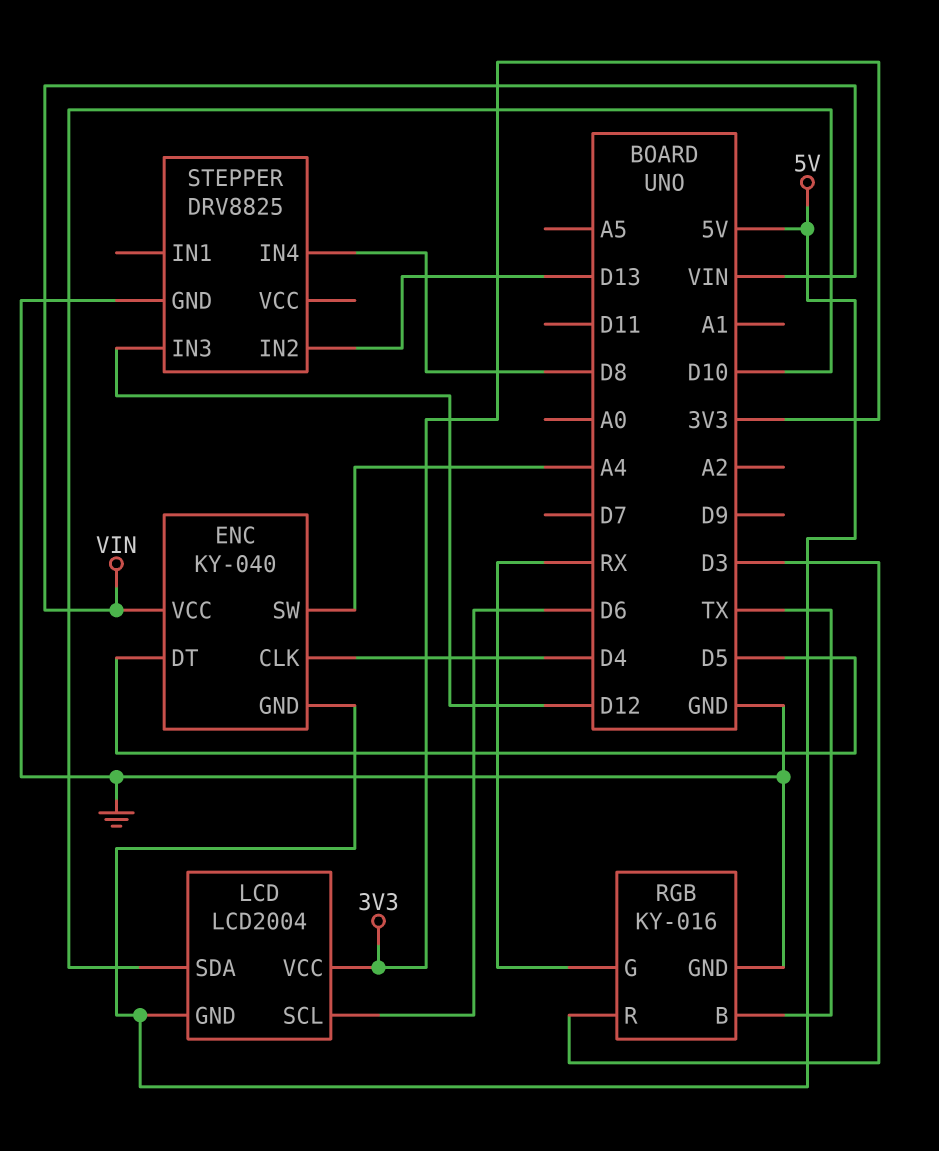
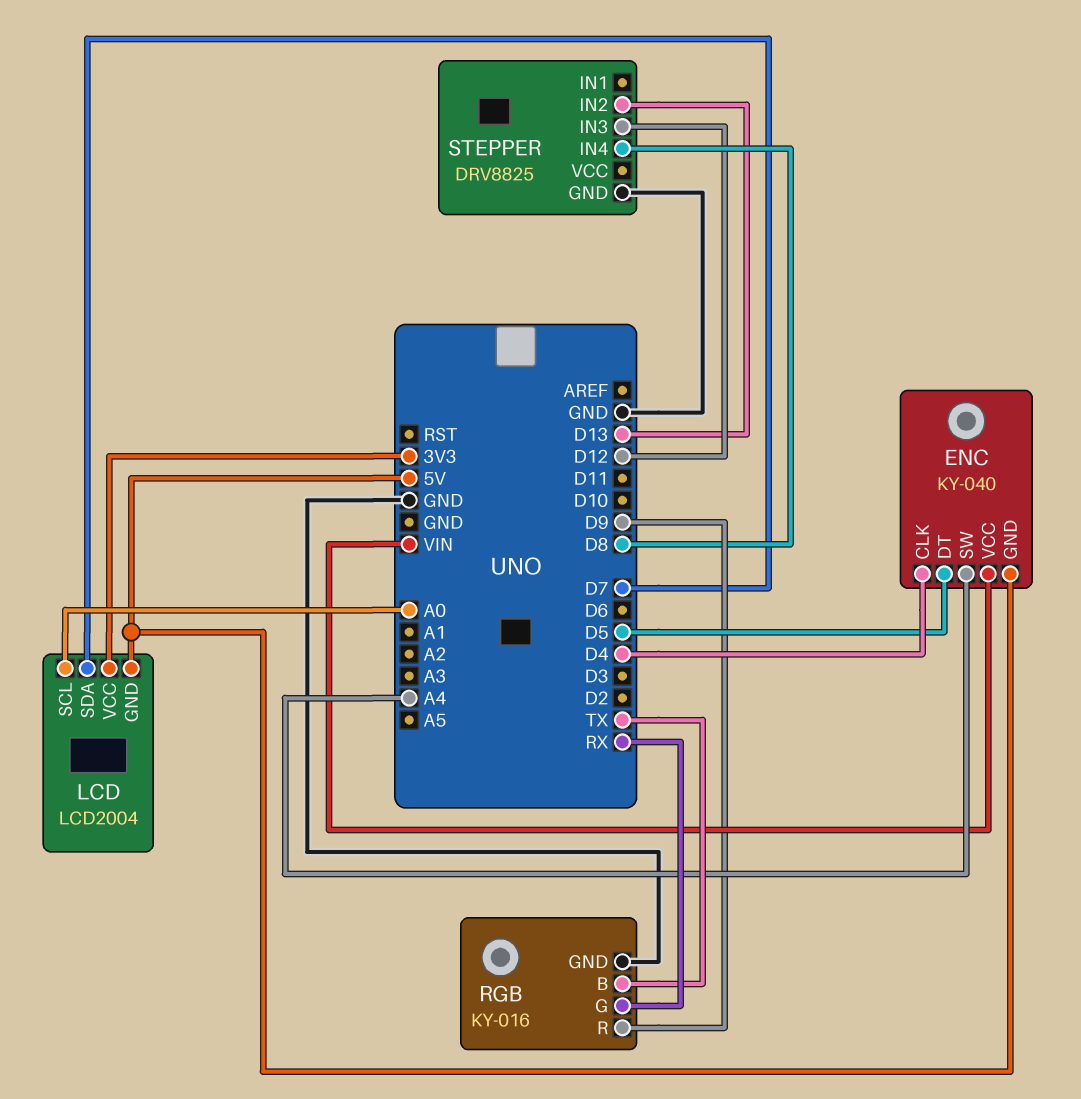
LCD pin SCL: D6 -> A0
LCD pin SDA: D10 -> D7
RGB pin R: D3 -> D9

